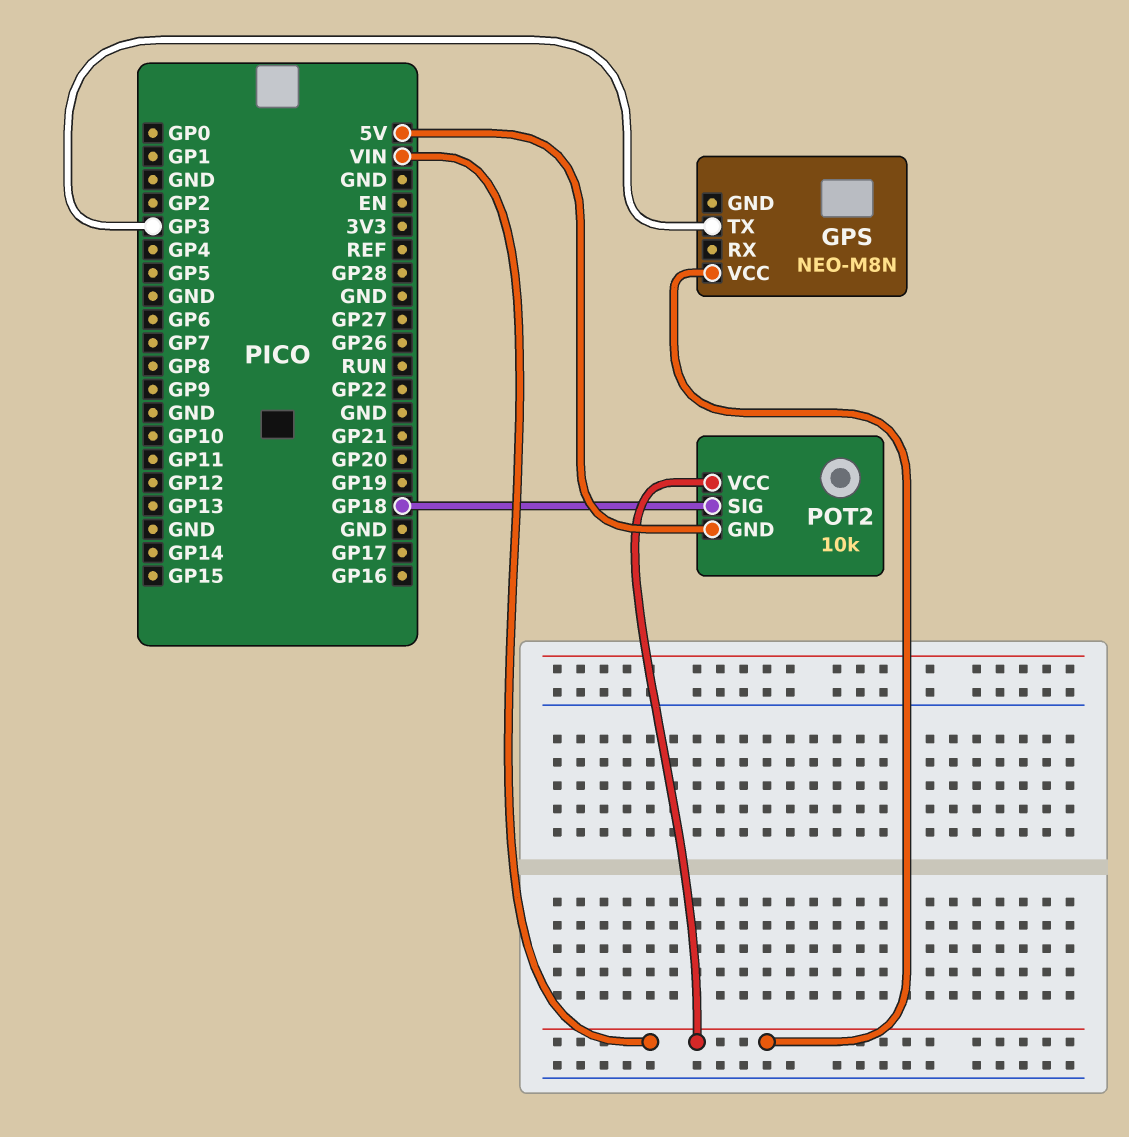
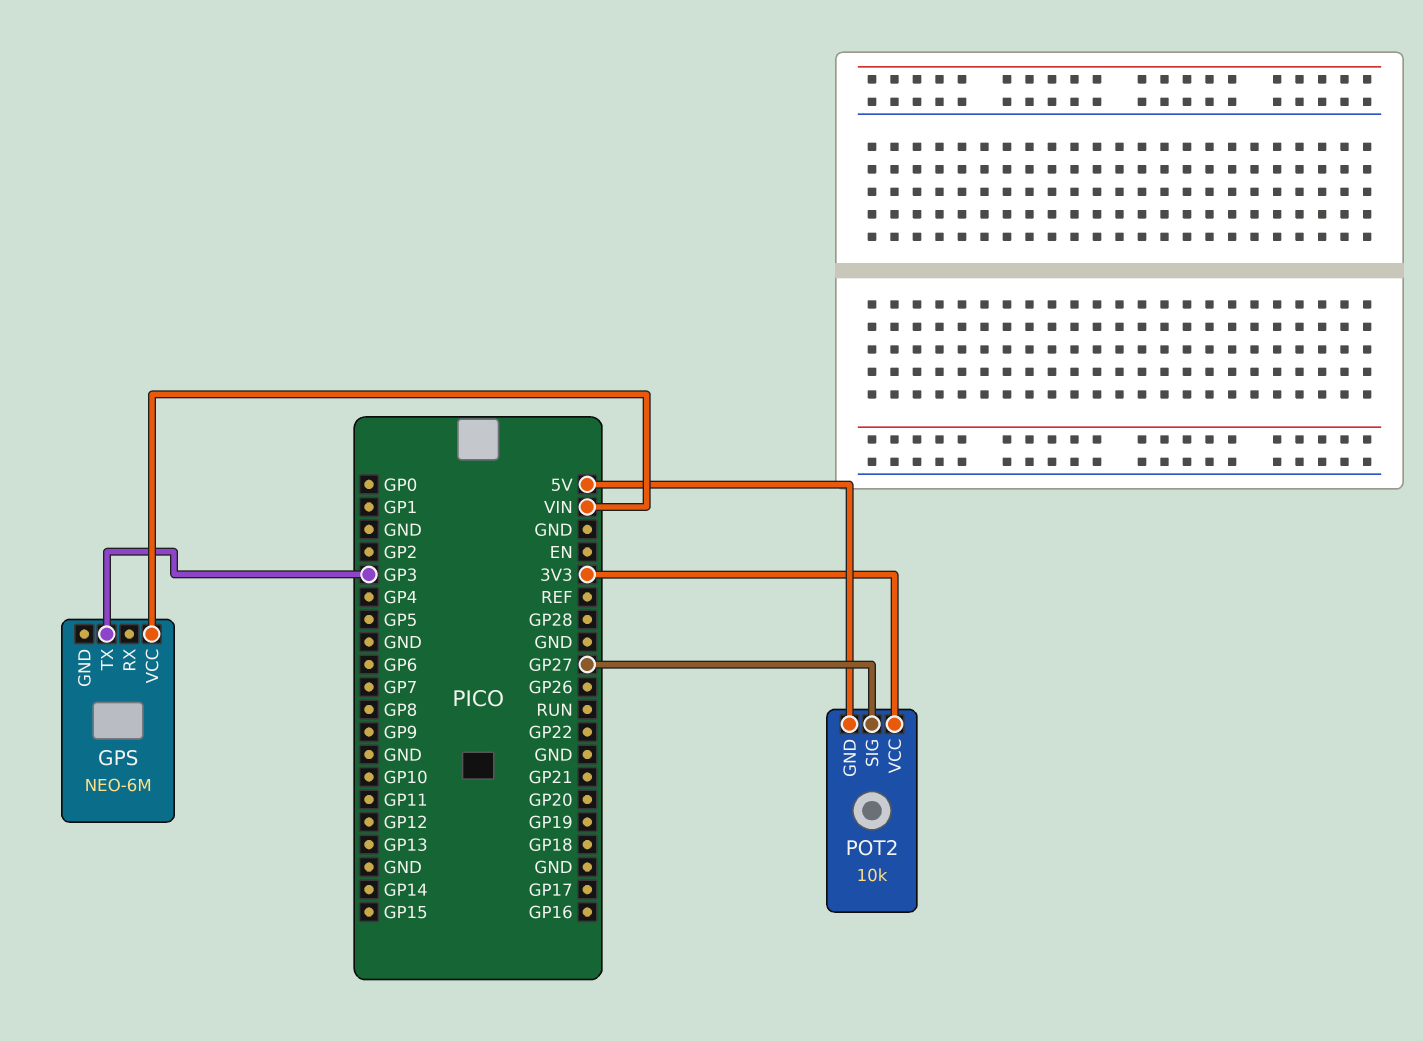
GPS: NEO-M8N -> NEO-6M
POT2 pin SIG: GP18 -> GP27
POT2 pin VCC: VIN -> 3V3

